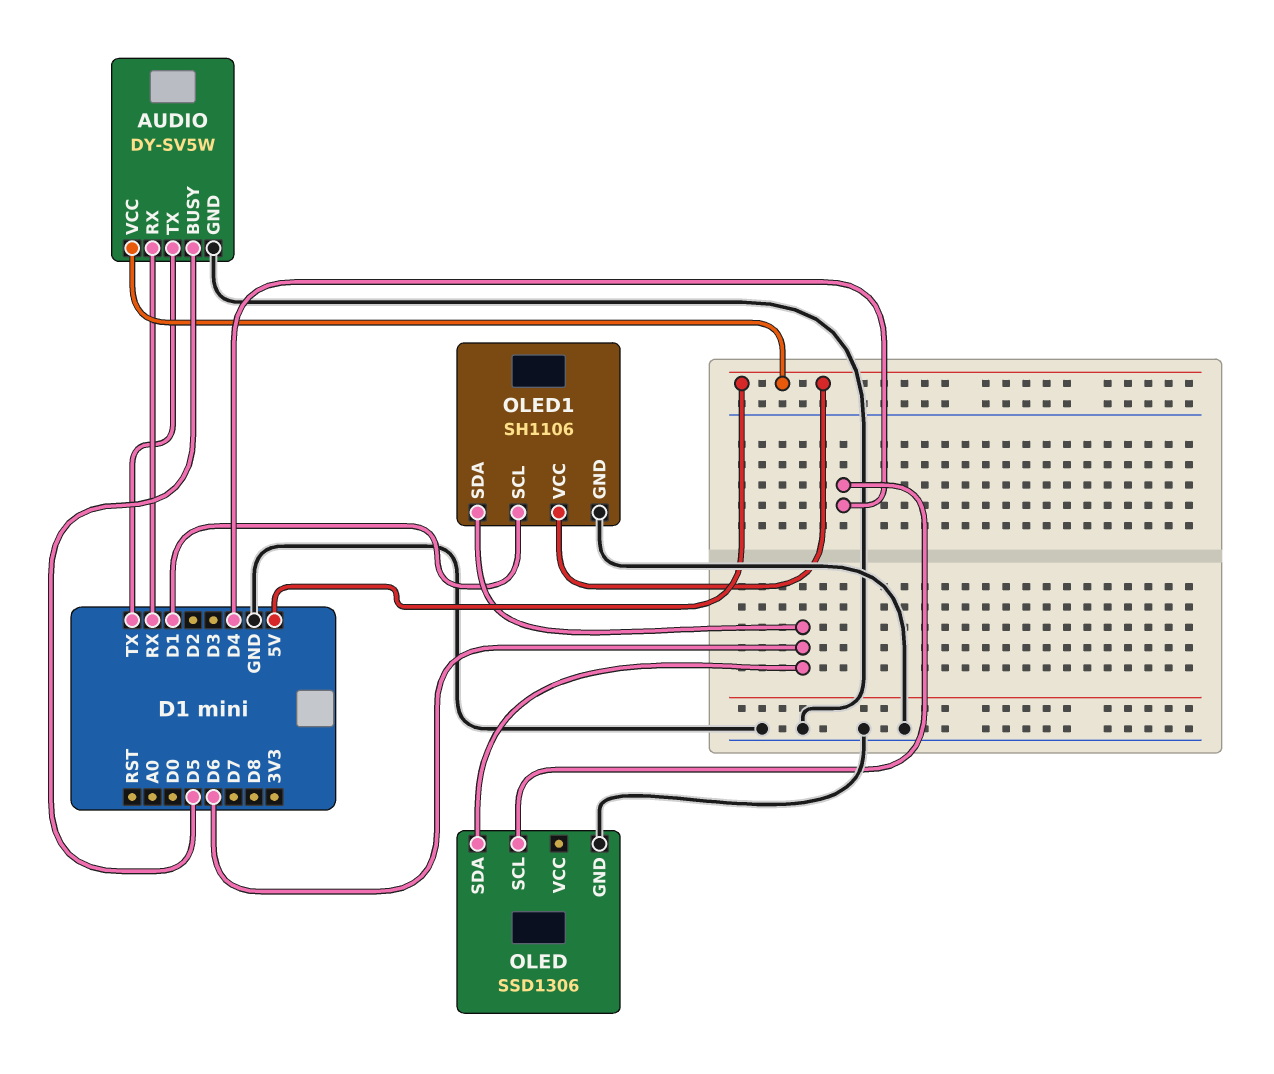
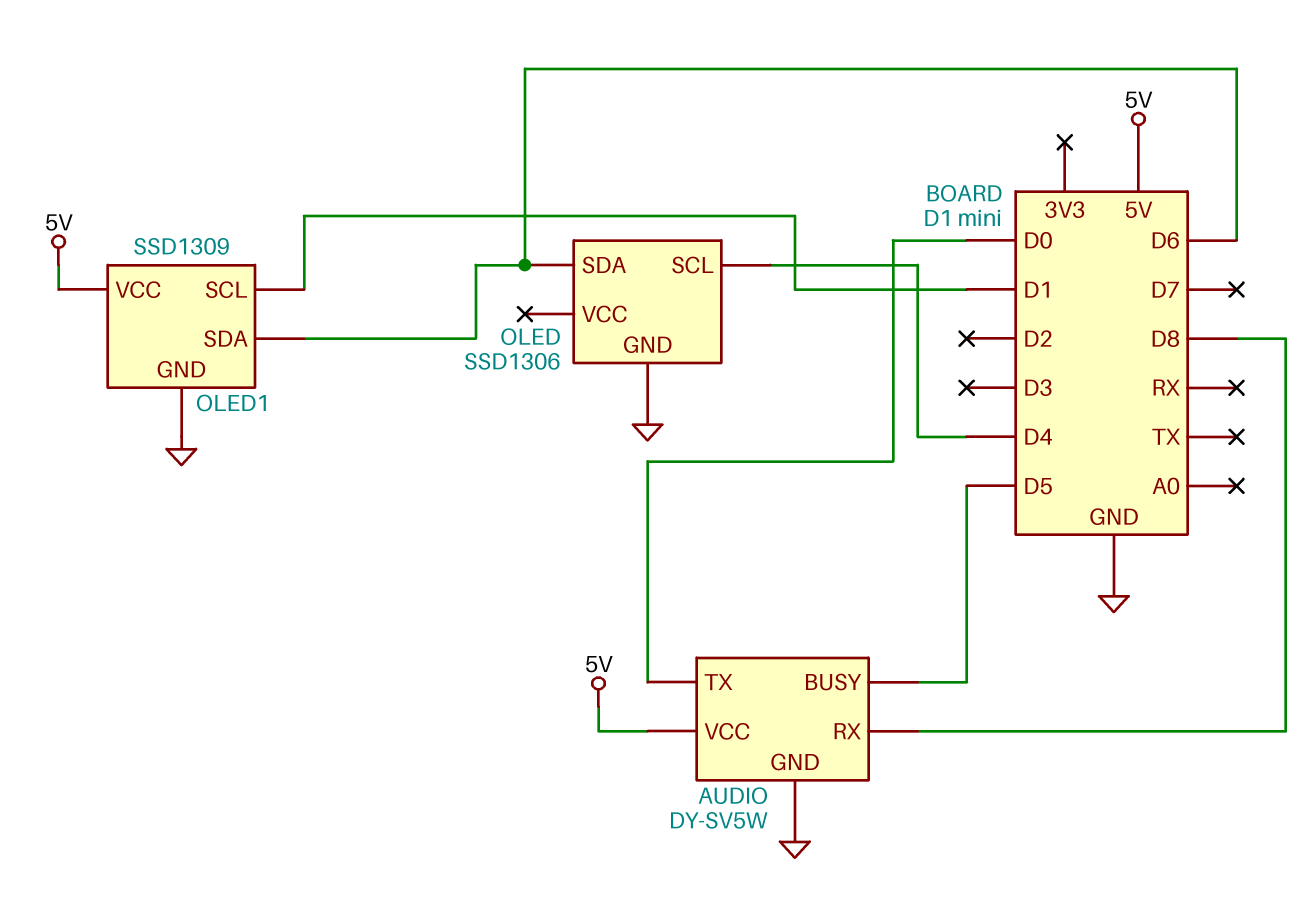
AUDIO pin RX: RX -> D8
AUDIO pin TX: TX -> D0
OLED1: SH1106 -> SSD1309

